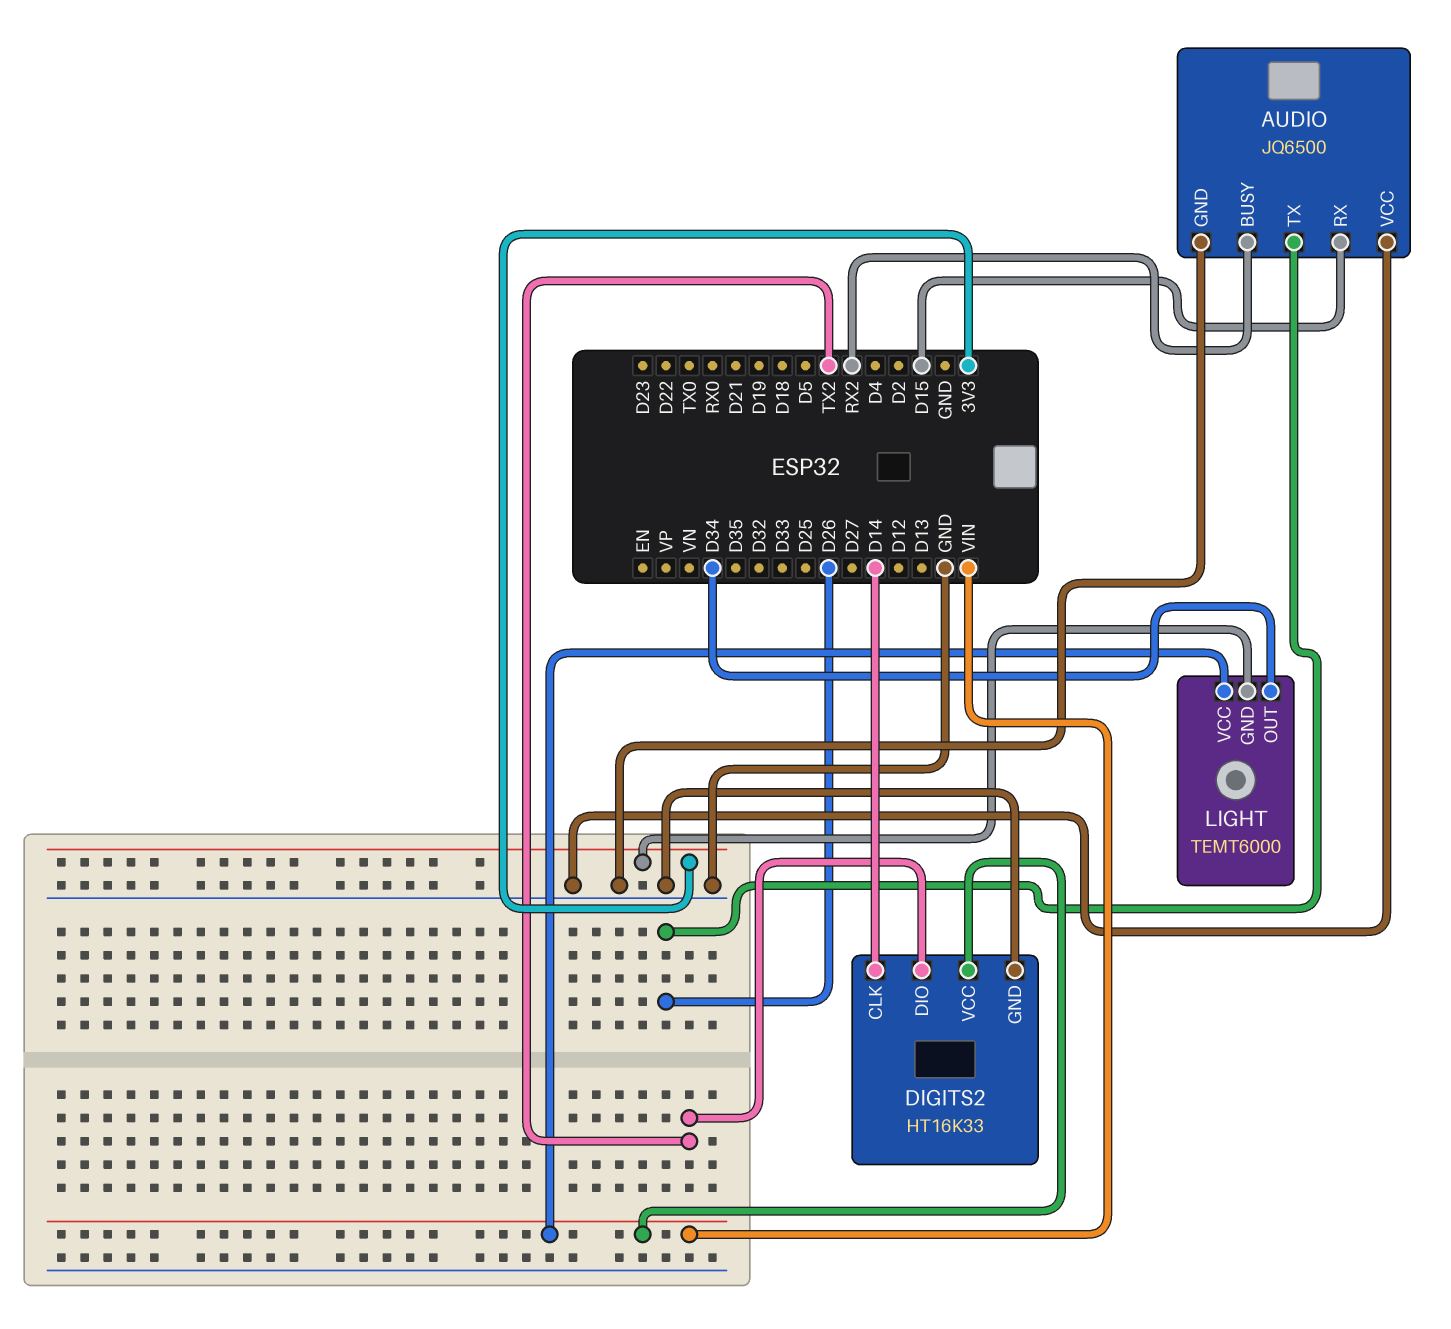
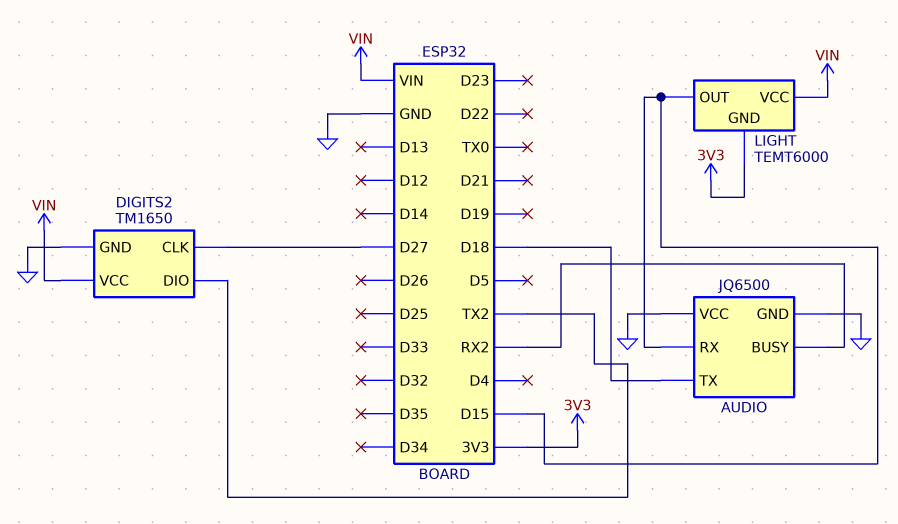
AUDIO pin TX: D26 -> D18
DIGITS2: HT16K33 -> TM1650
DIGITS2 pin CLK: D14 -> D27
LIGHT pin OUT: D34 -> D15

